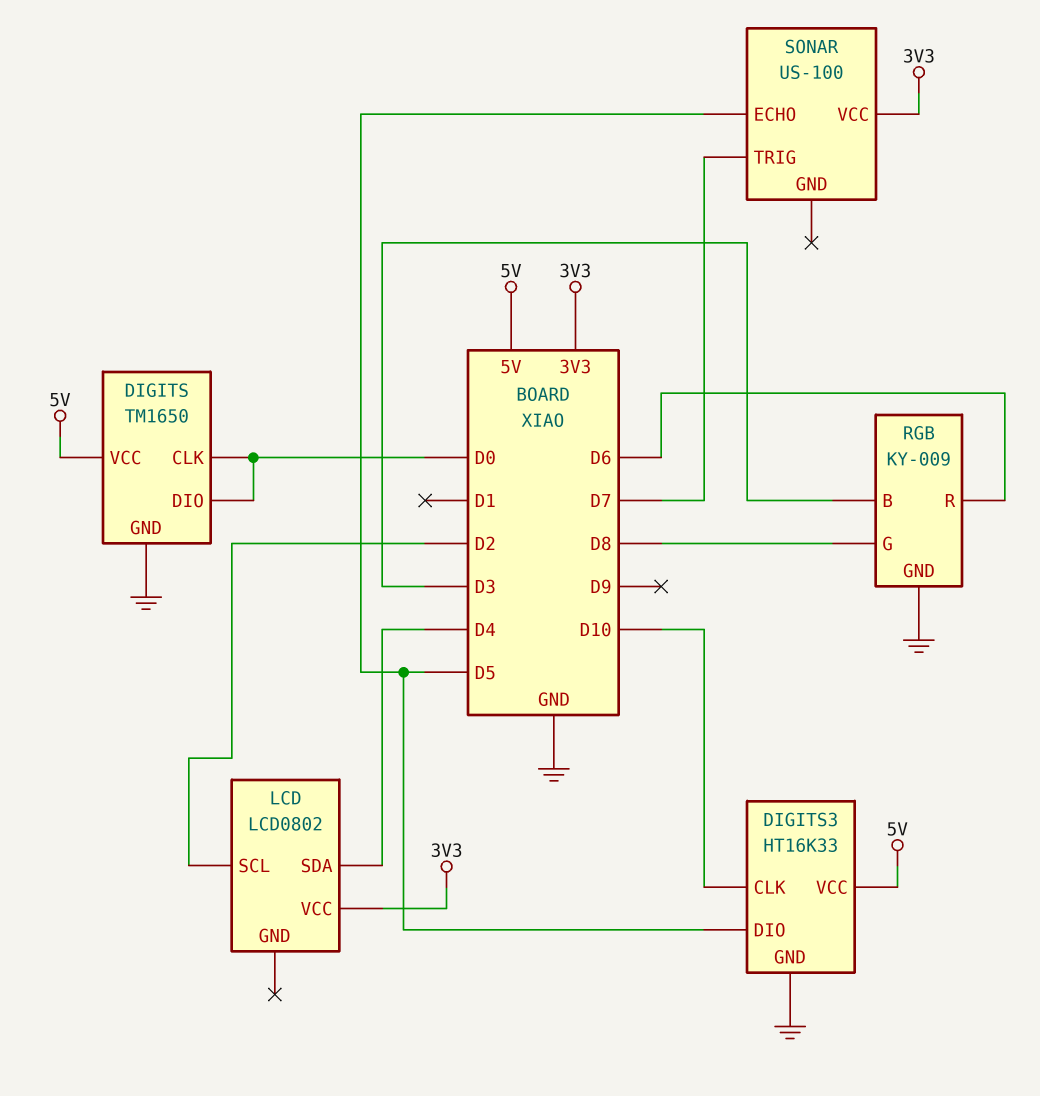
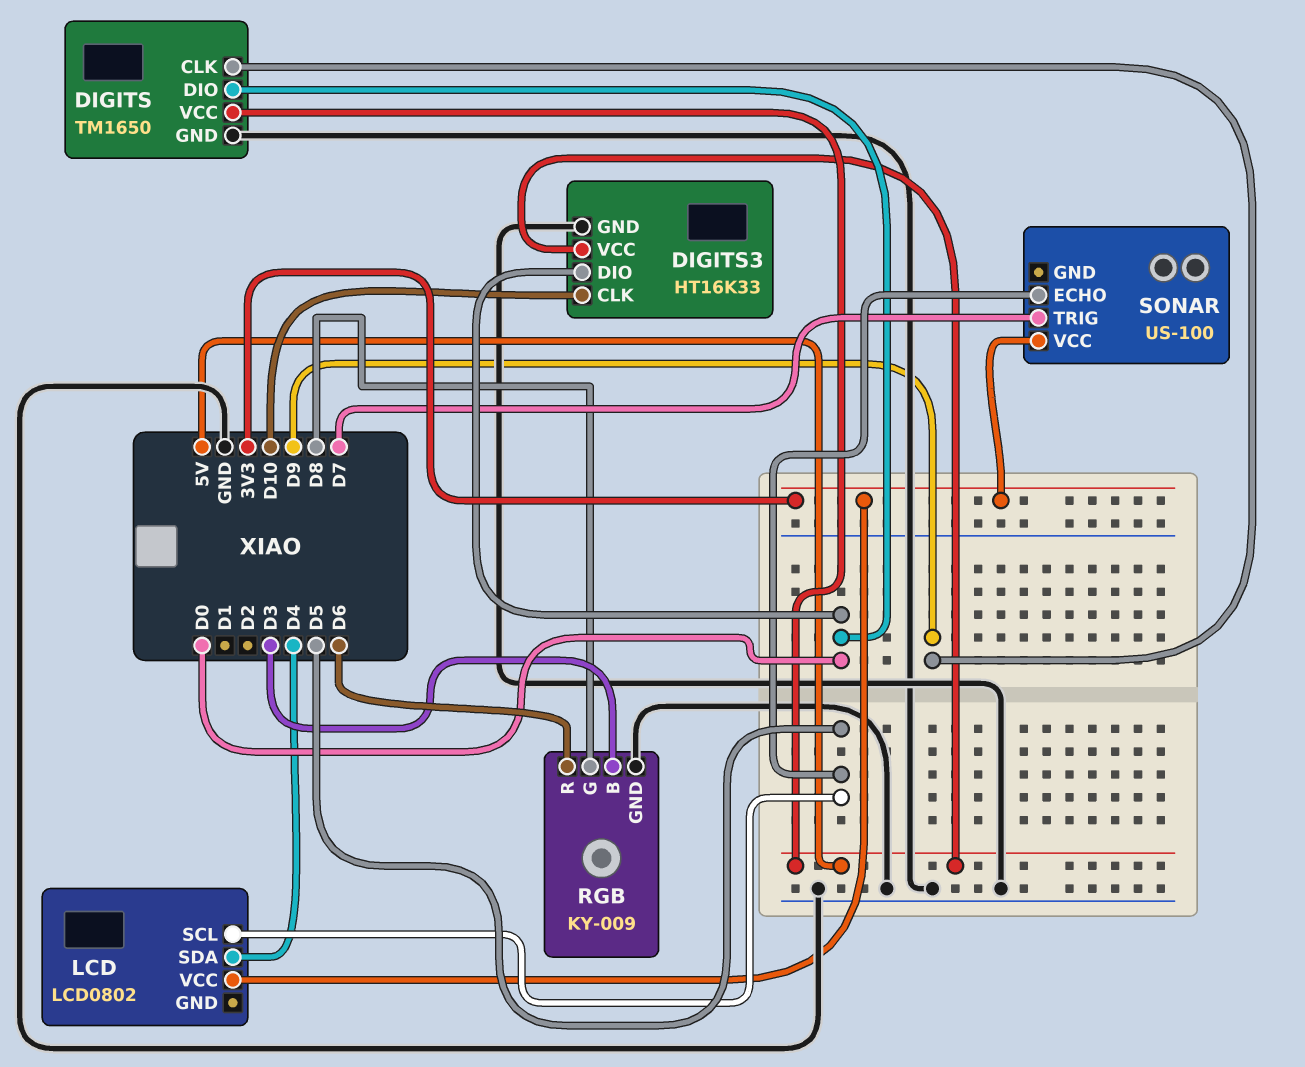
DIGITS pin CLK: D0 -> D9
DIGITS3 pin DIO: D5 -> D0
LCD pin SCL: D2 -> D5

